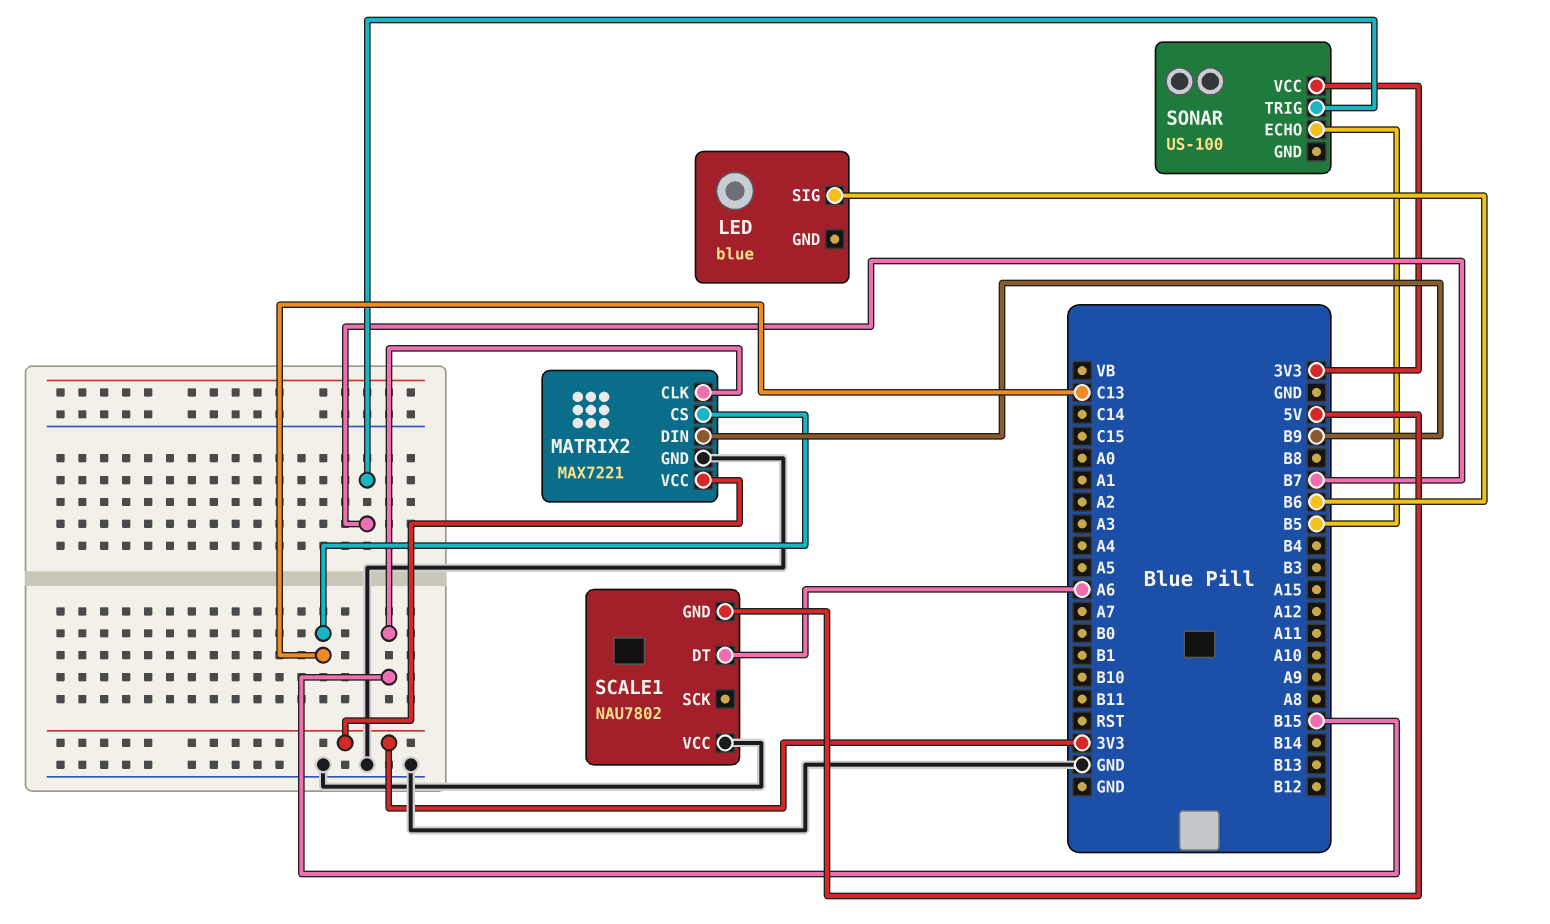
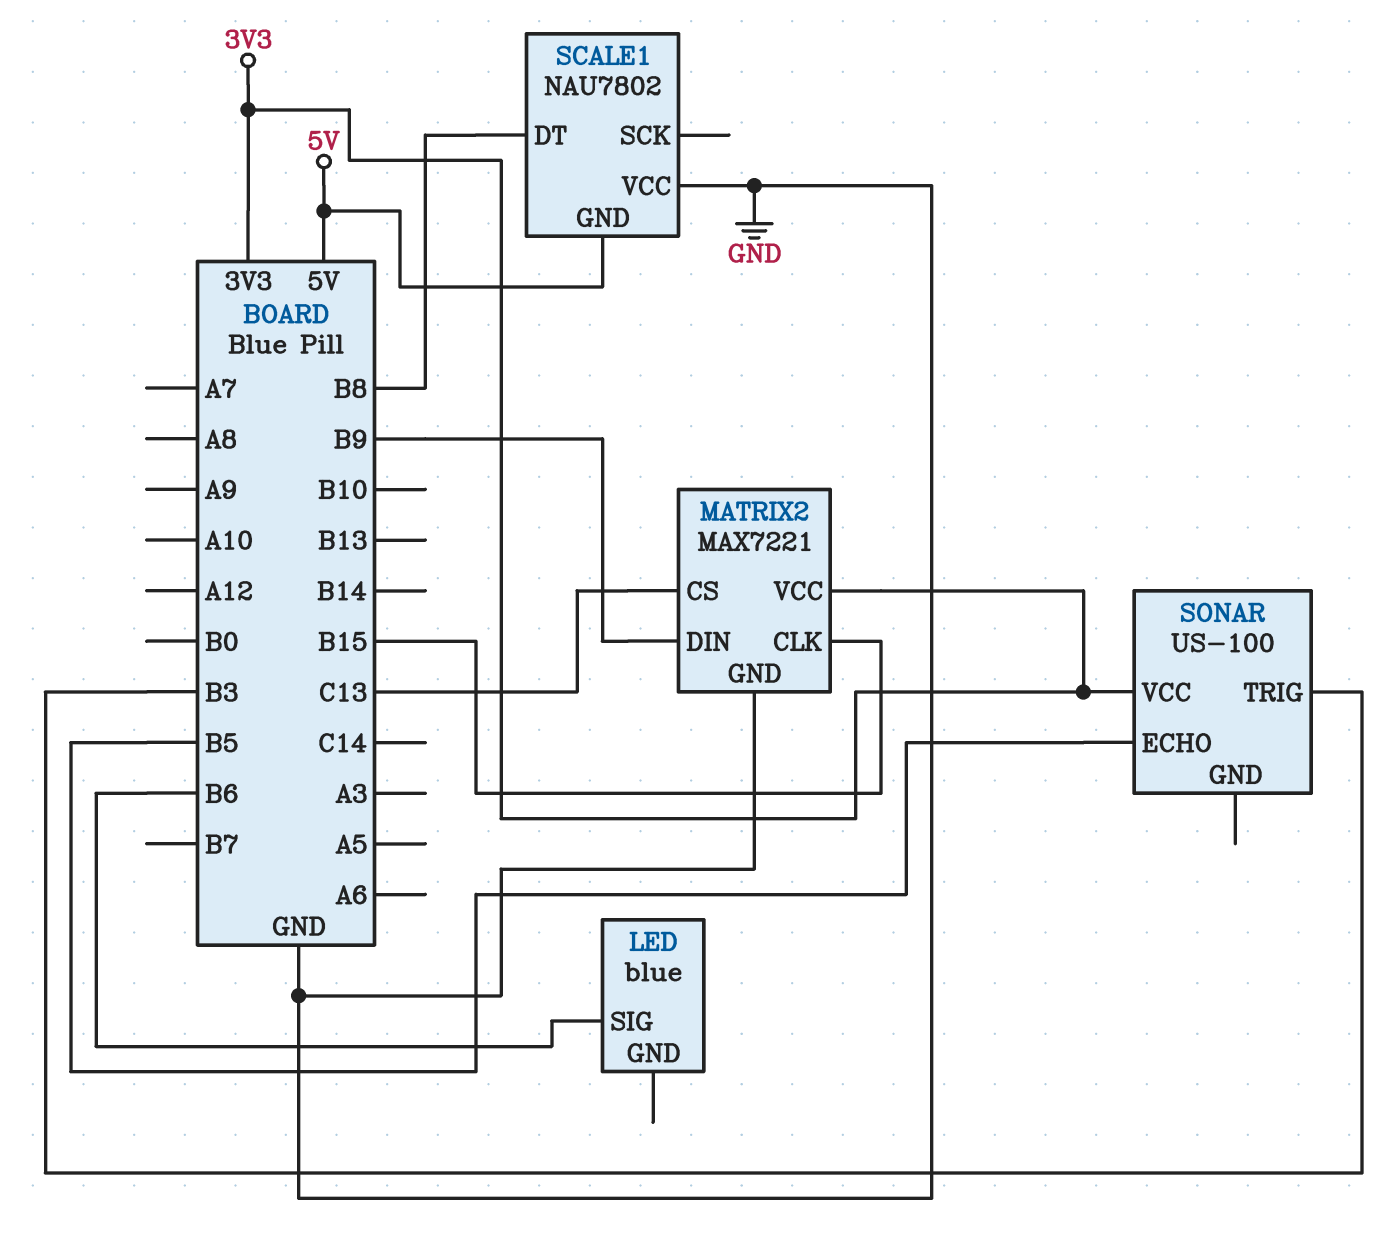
SCALE1 pin DT: A6 -> B8
SONAR pin TRIG: B7 -> B3

